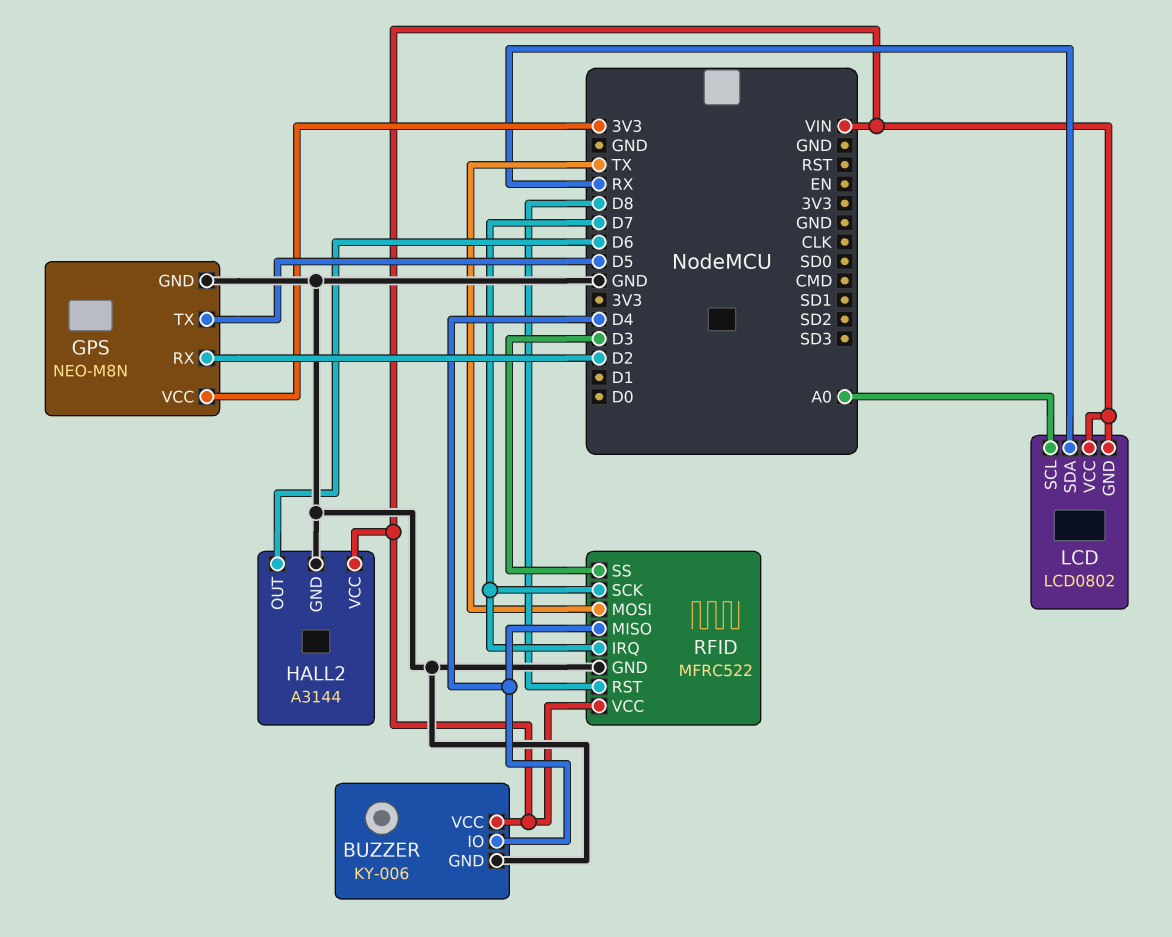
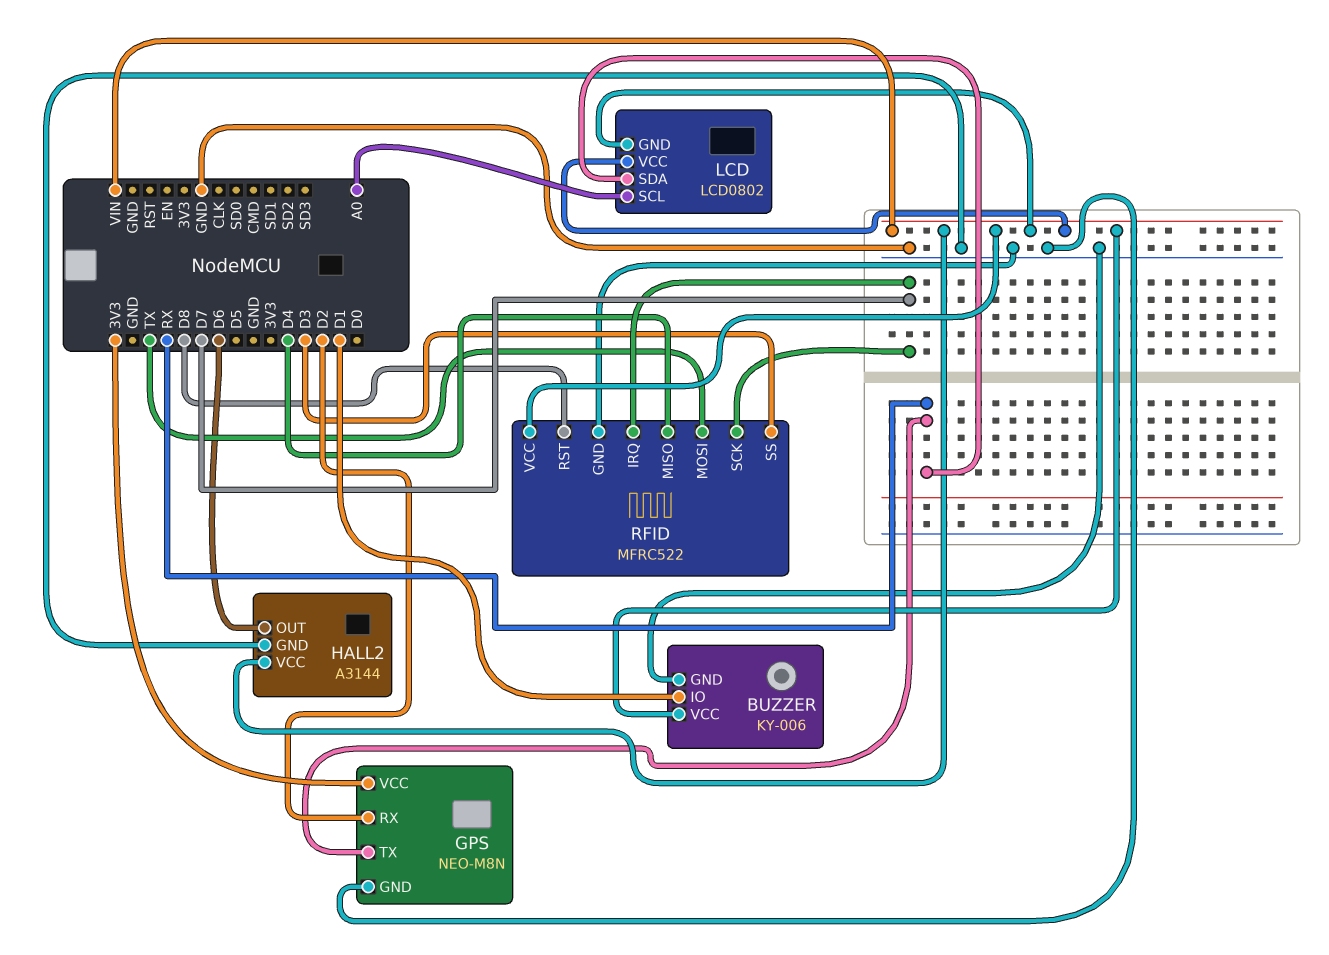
BUZZER pin IO: D4 -> D1
GPS pin TX: D5 -> RX

